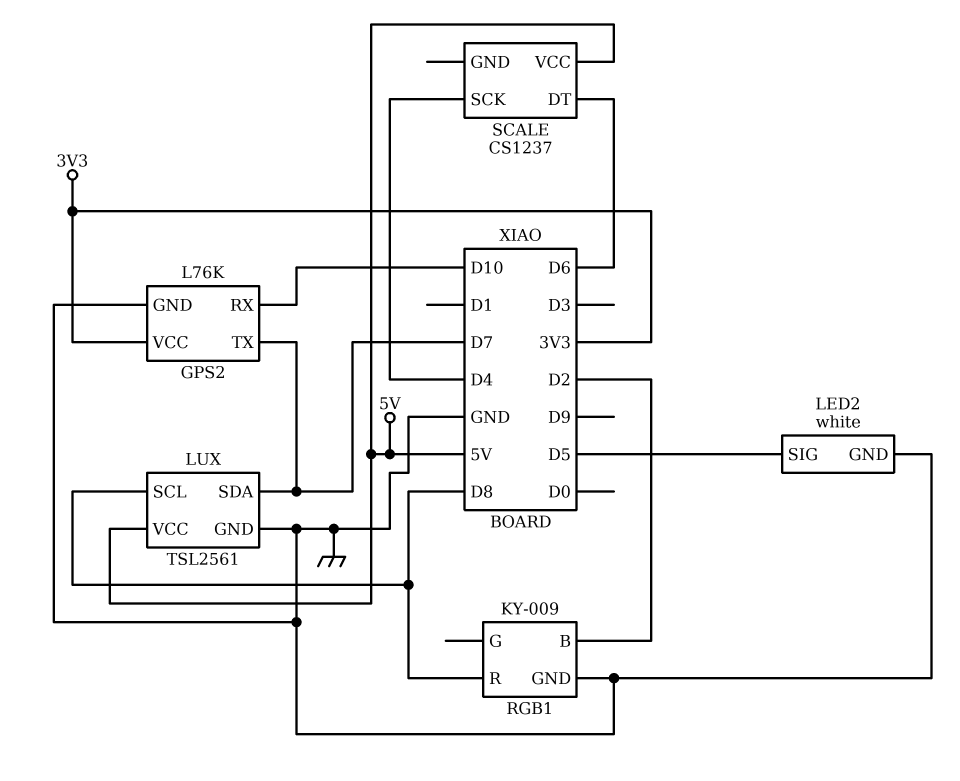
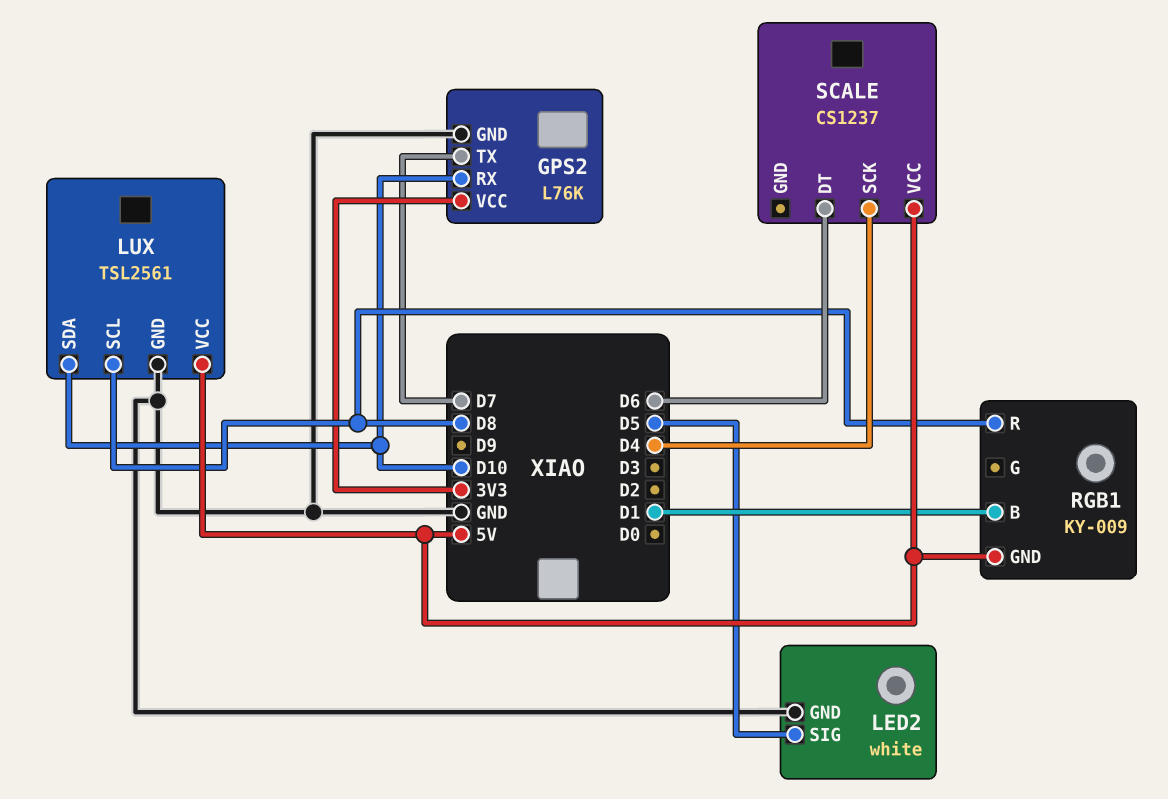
LUX pin SDA: D7 -> D10
RGB1 pin B: D2 -> D1
RGB1 pin GND: GND -> 5V

